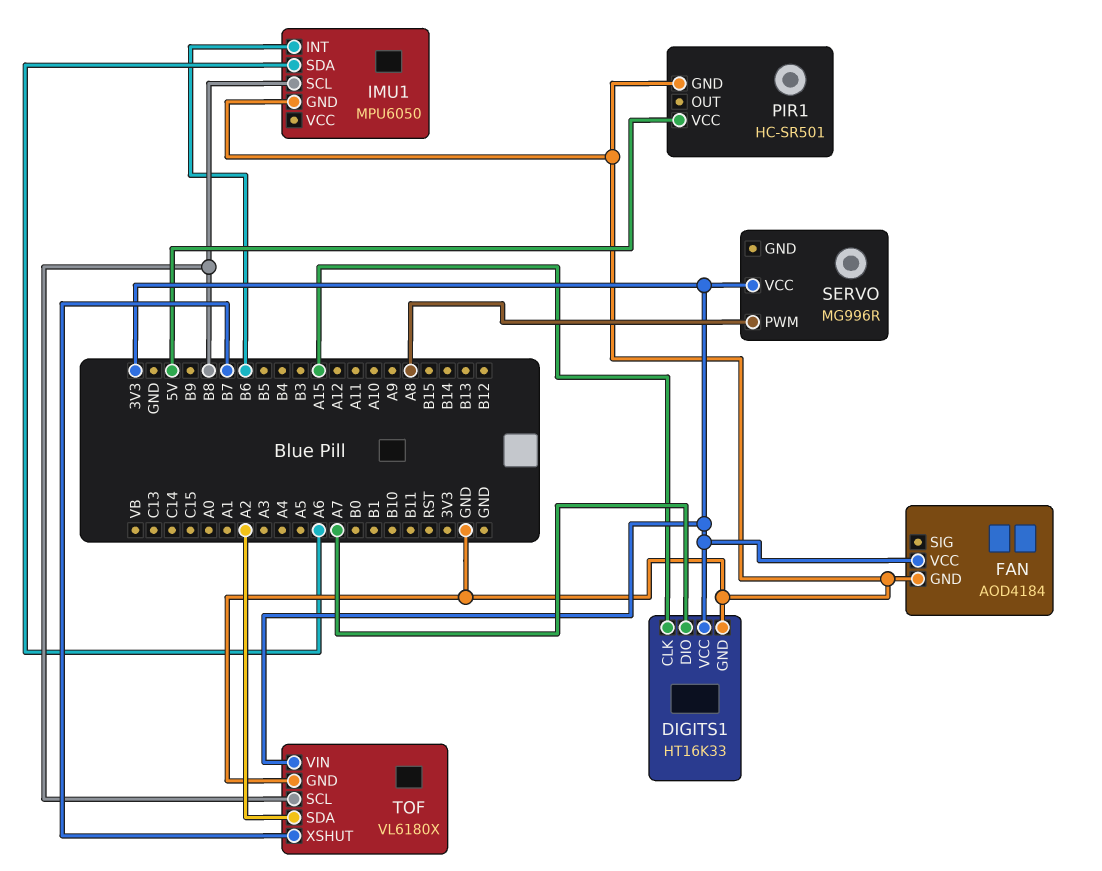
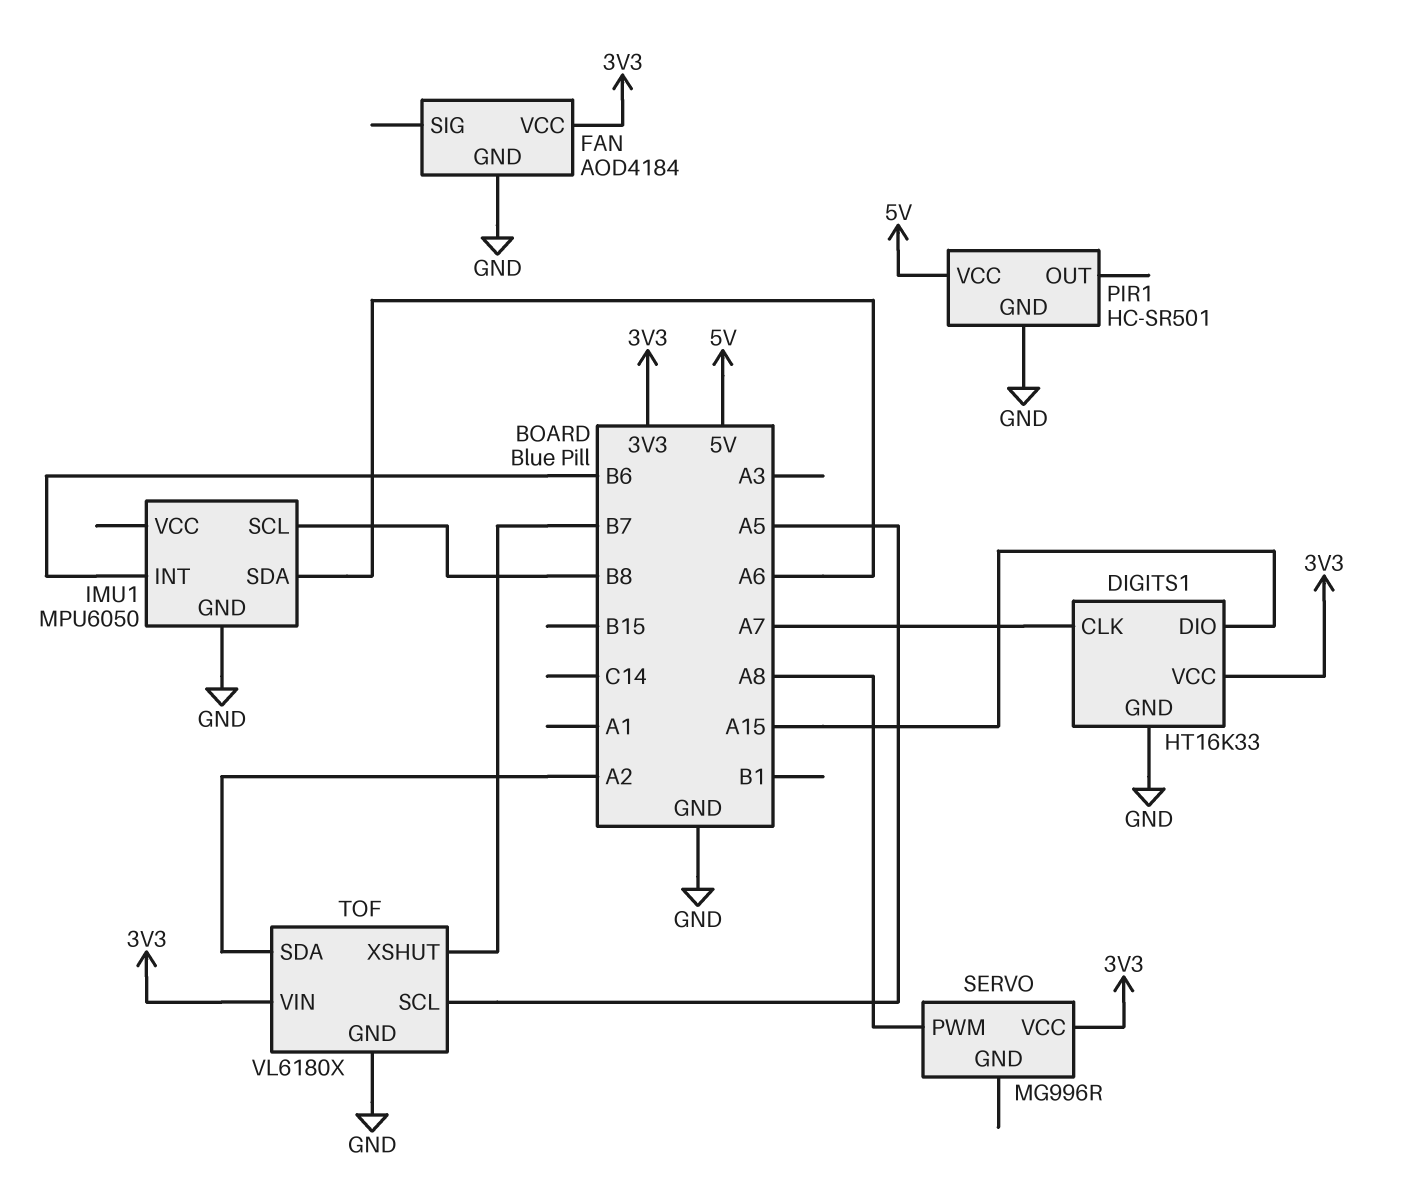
DIGITS1 pin CLK: A15 -> A7
DIGITS1 pin DIO: A7 -> A15
TOF pin SCL: B8 -> A5

